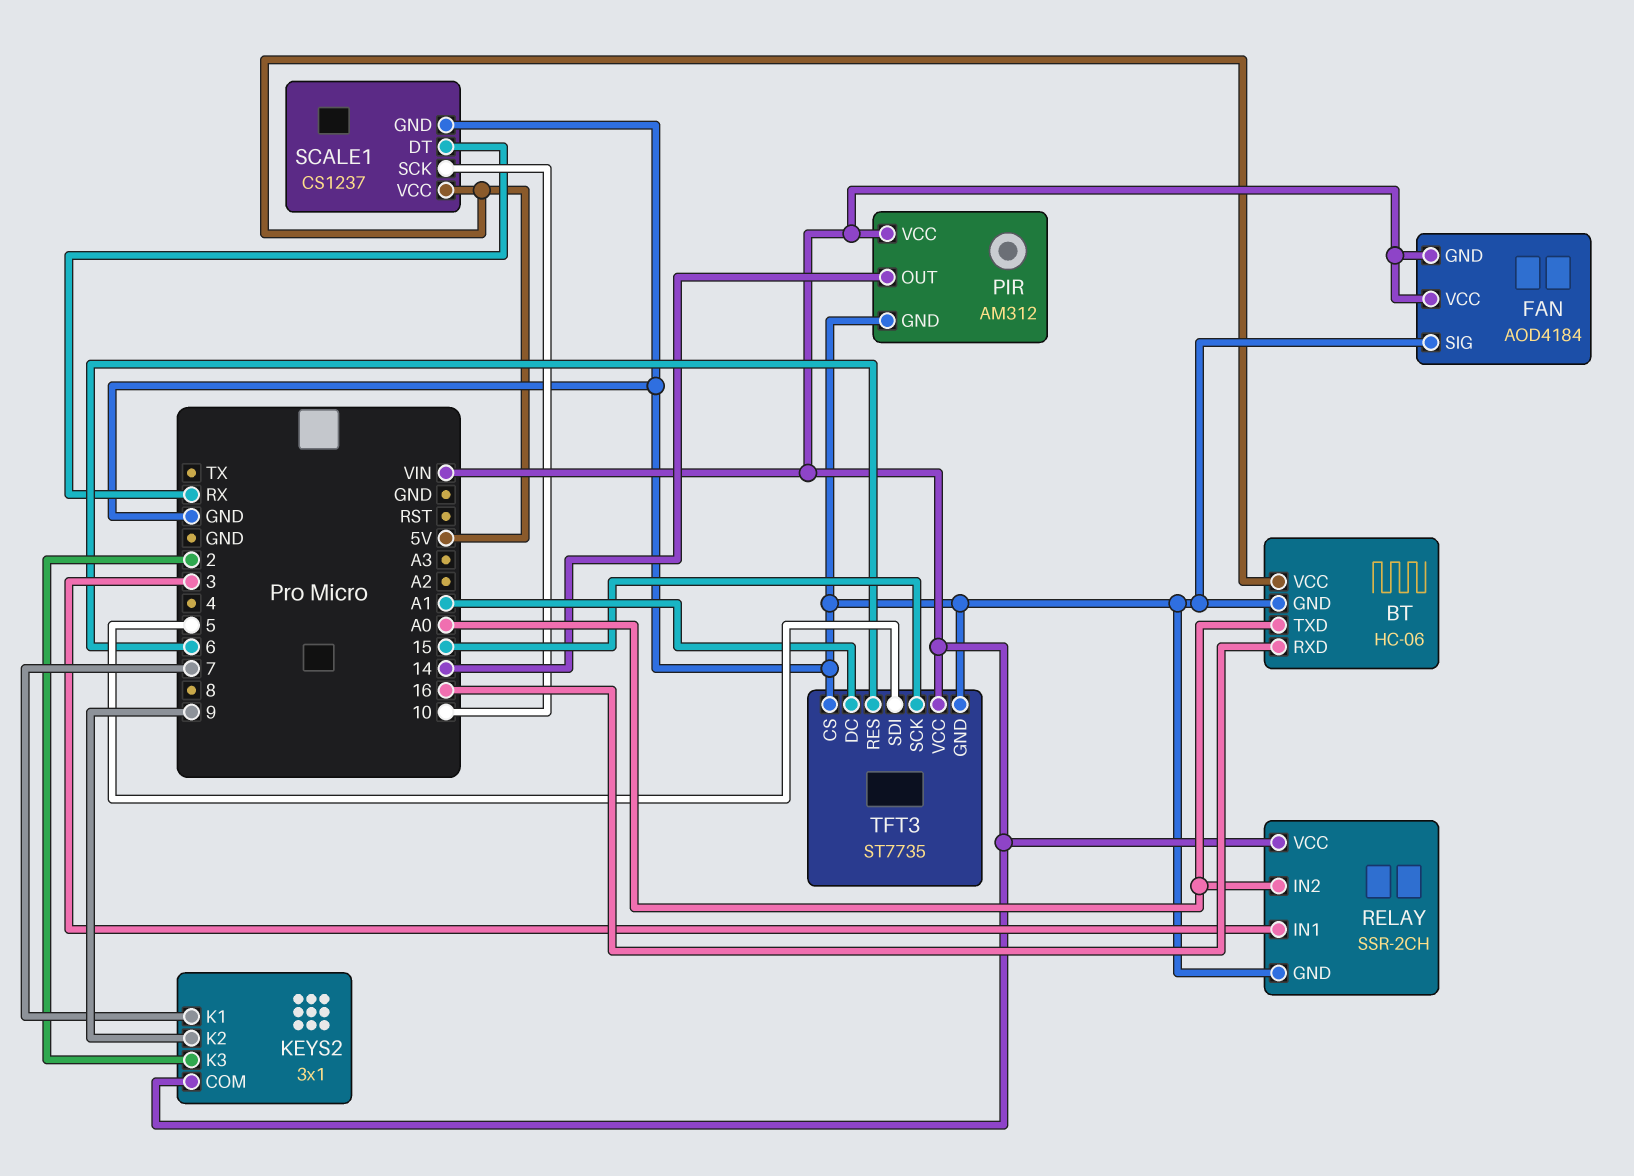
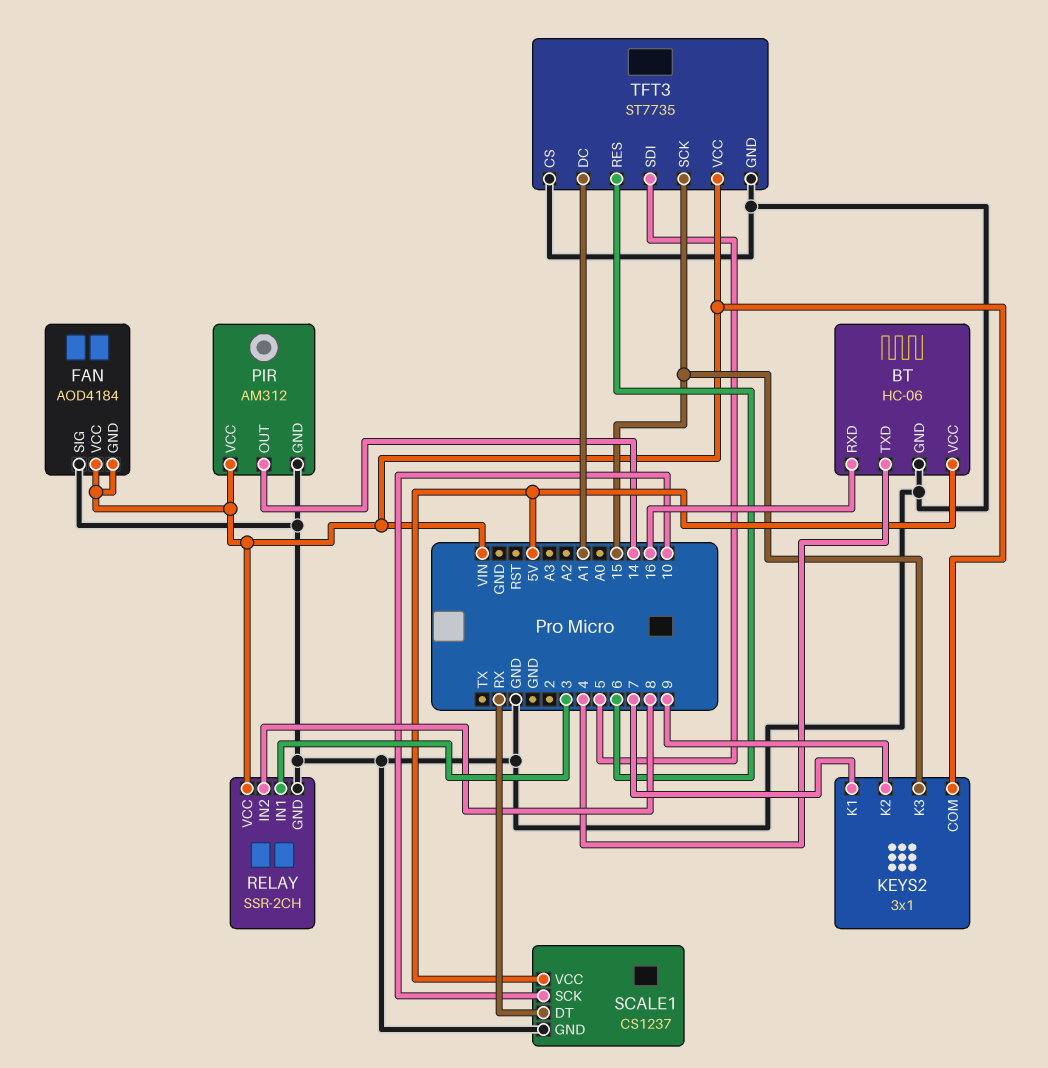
BT pin TXD: A0 -> 4
KEYS2 pin K3: 2 -> 15
RELAY pin IN2: A0 -> 8

